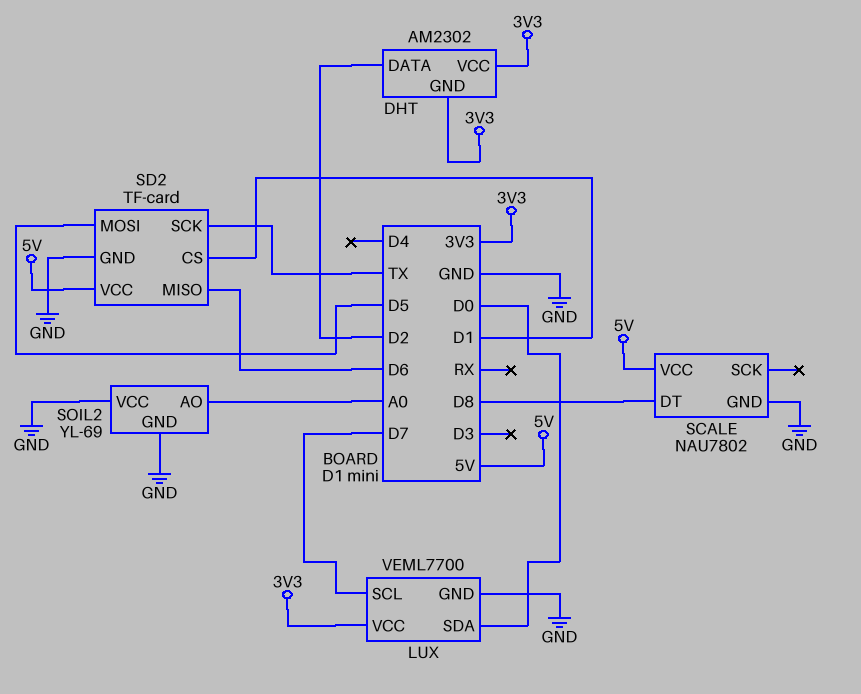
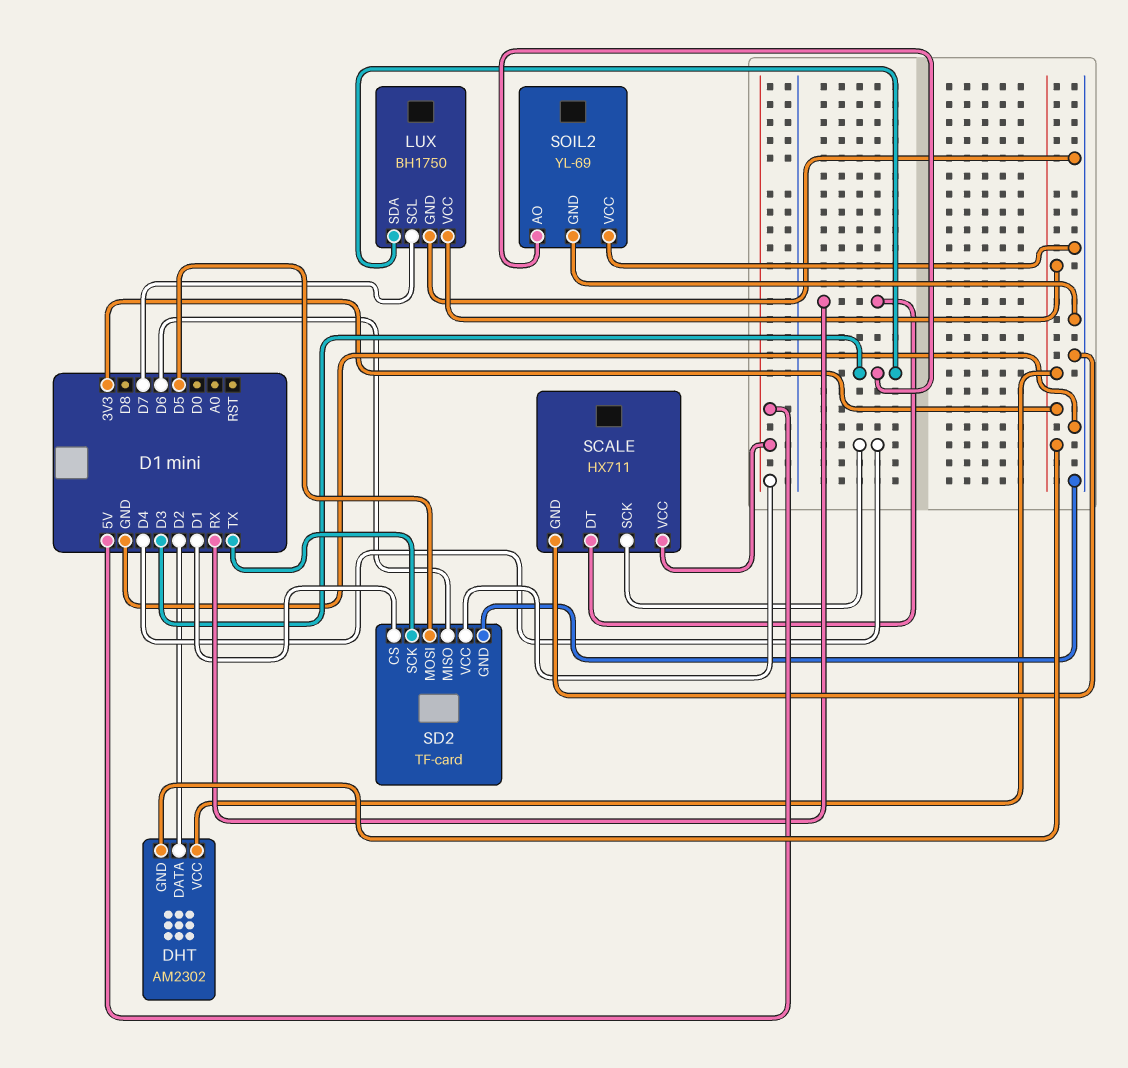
LUX: VEML7700 -> BH1750
LUX pin SDA: D0 -> D3
SCALE: NAU7802 -> HX711
SCALE pin DT: D8 -> RX
SCALE pin SCK: none -> D4
SOIL2 pin AO: A0 -> D3

